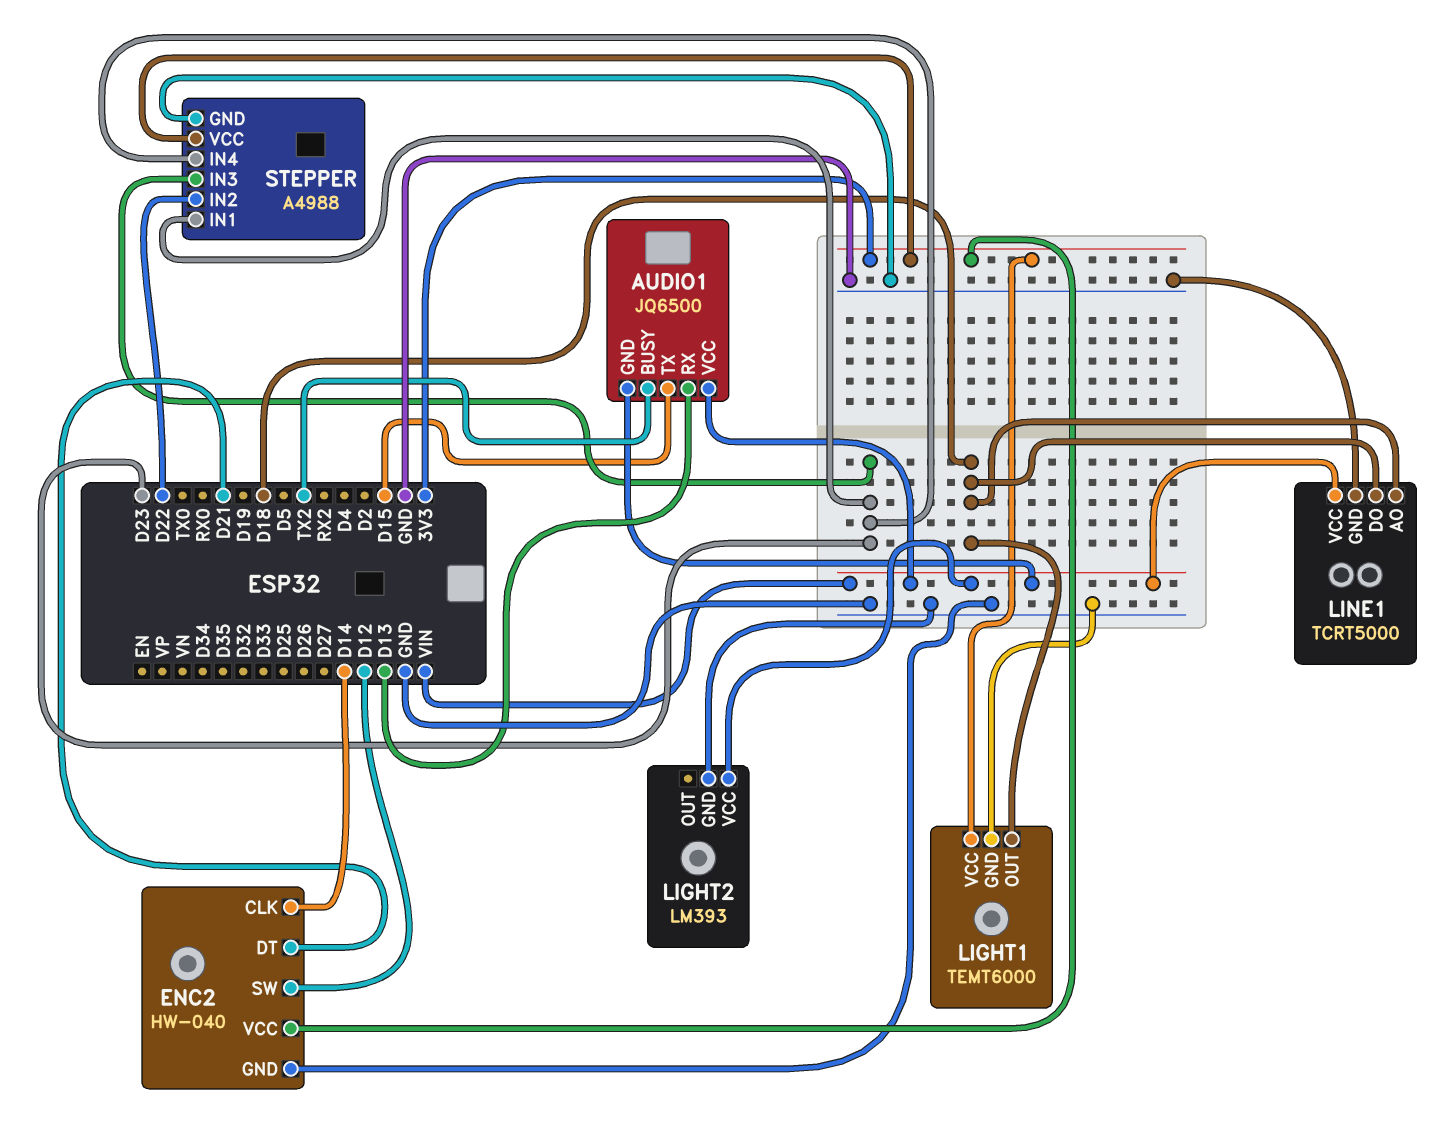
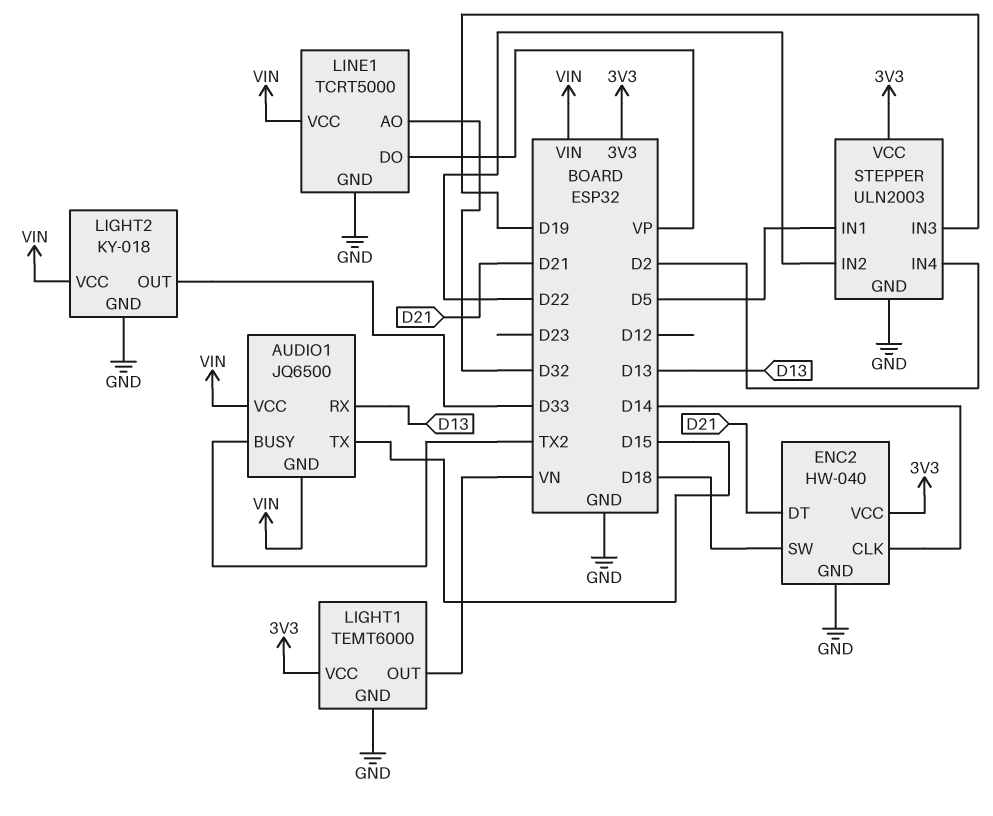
ENC2 pin SW: D12 -> D18
LIGHT1 pin OUT: D18 -> VN
LIGHT2: LM393 -> KY-018
LIGHT2 pin OUT: none -> D33
LINE1 pin AO: D18 -> D32
LINE1 pin DO: D18 -> VP
STEPPER: A4988 -> ULN2003
STEPPER pin IN1: D23 -> D5
STEPPER pin IN3: D23 -> D19
STEPPER pin IN4: D23 -> D2

